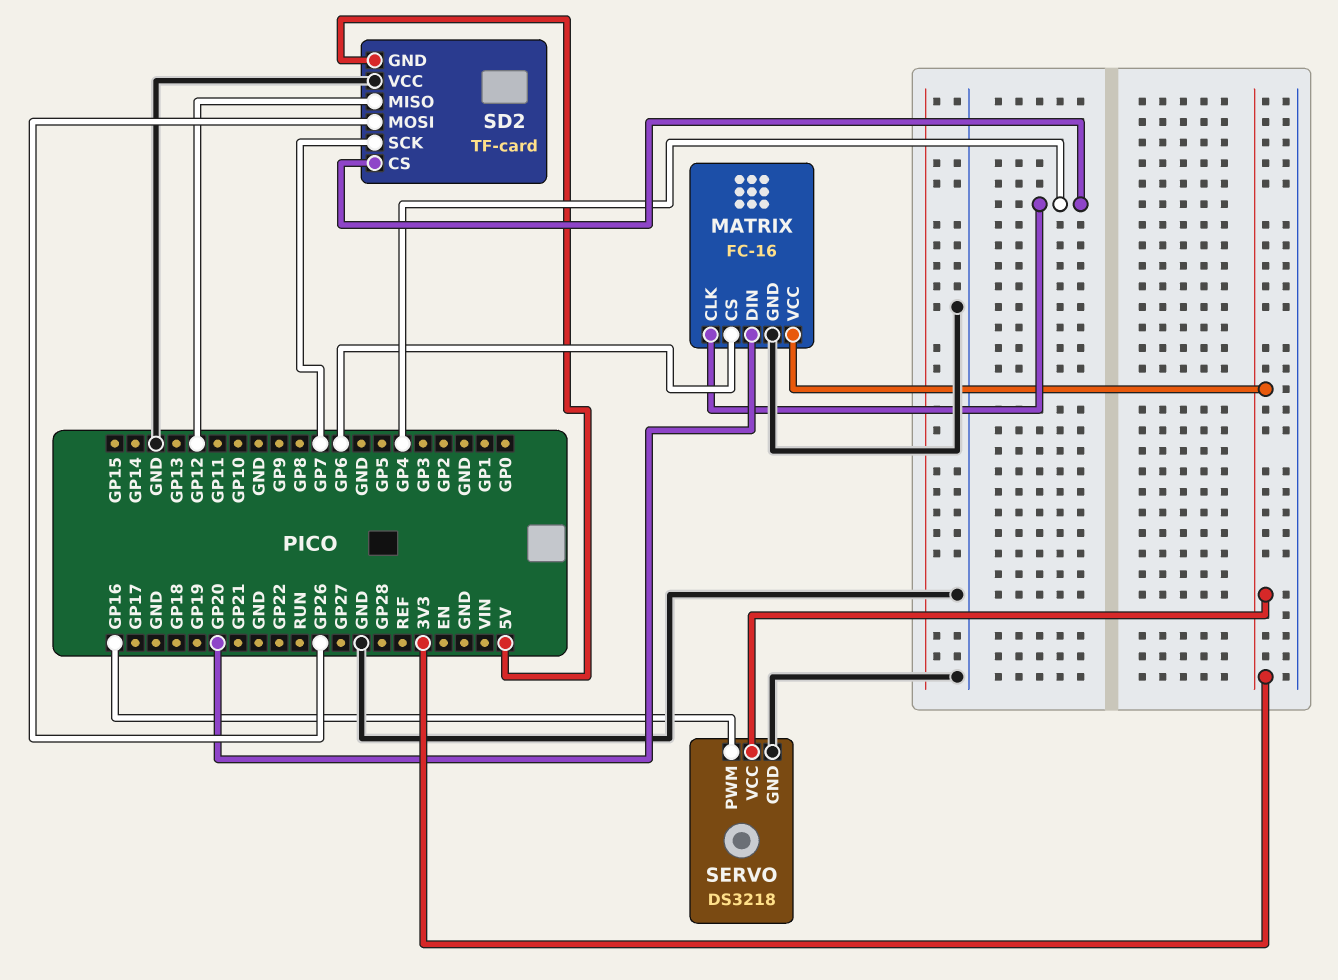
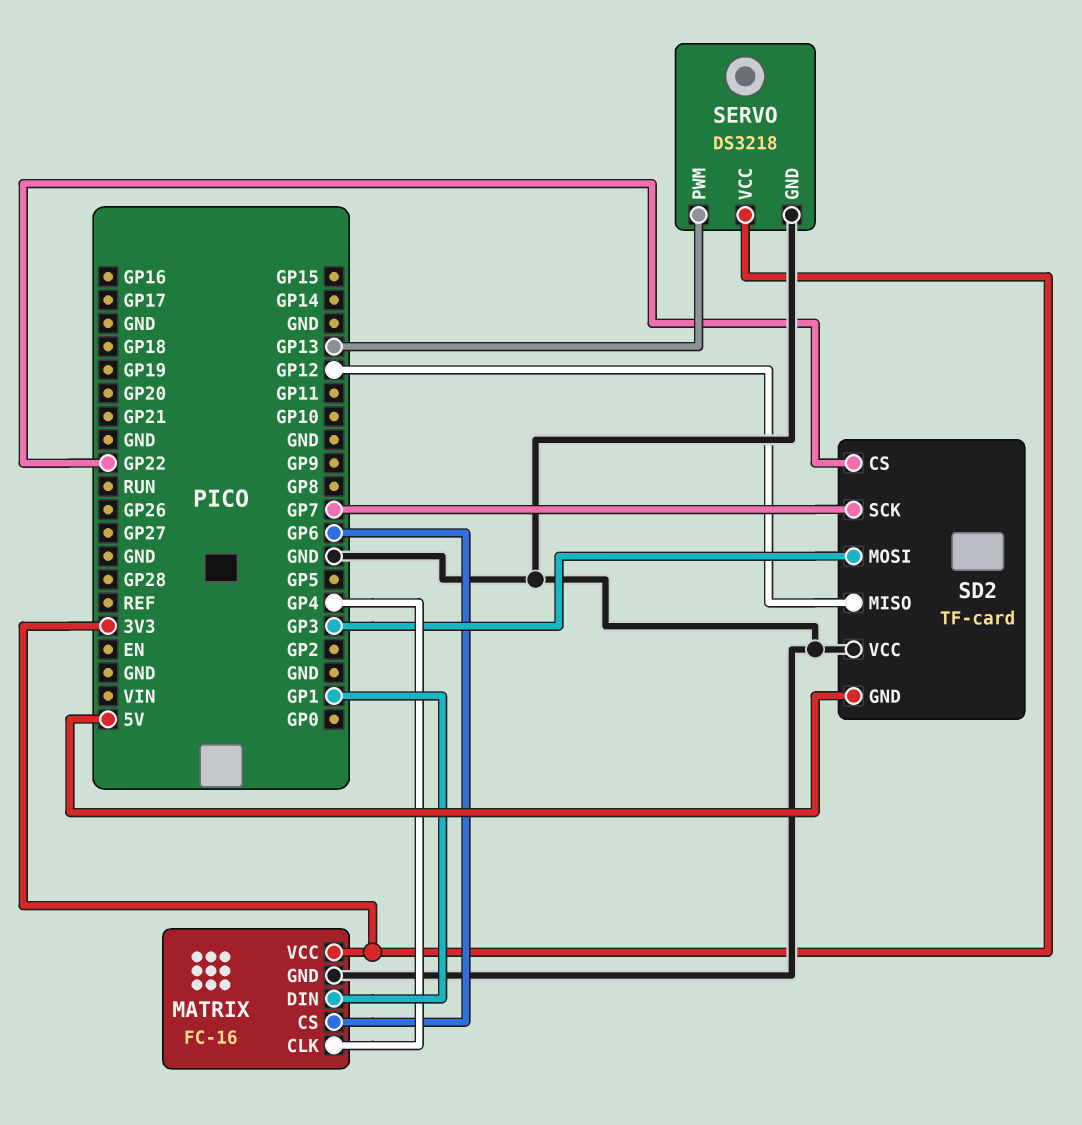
MATRIX pin DIN: GP20 -> GP1
SD2 pin CS: GP4 -> GP22
SD2 pin MOSI: GP26 -> GP3
SERVO pin PWM: GP16 -> GP13

